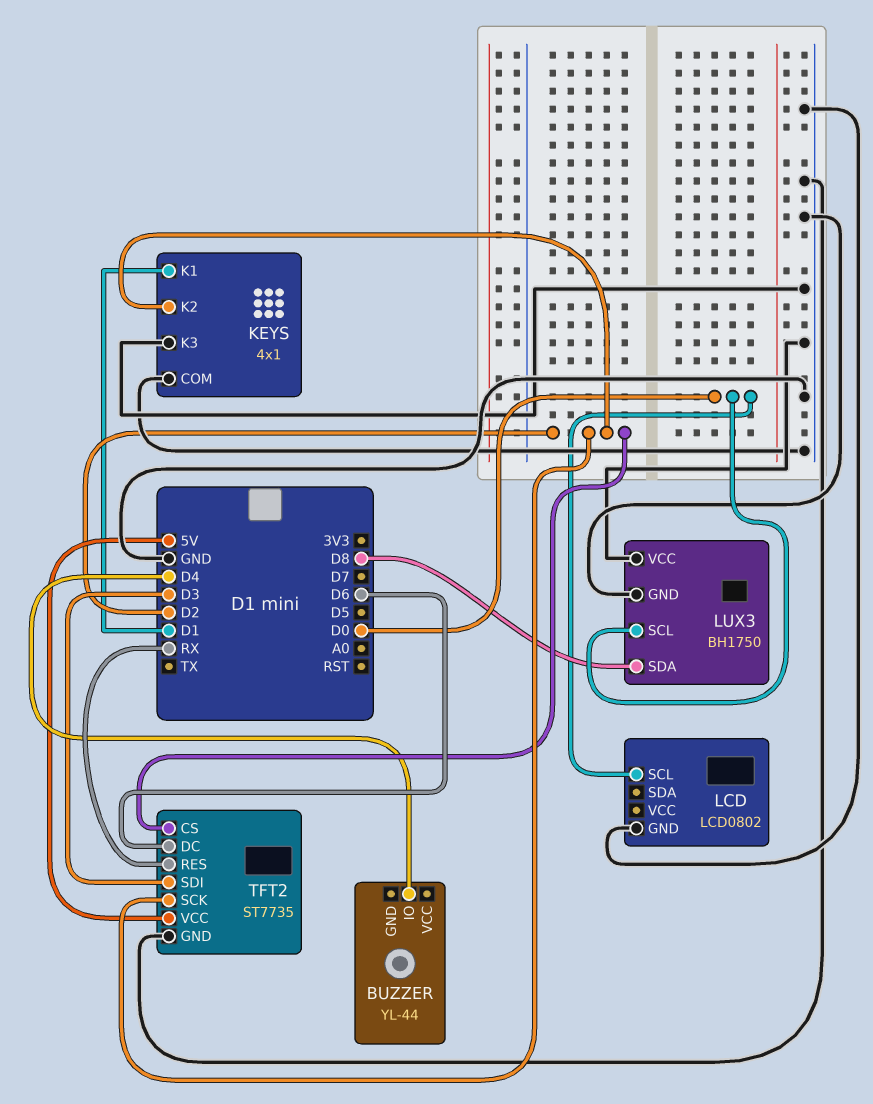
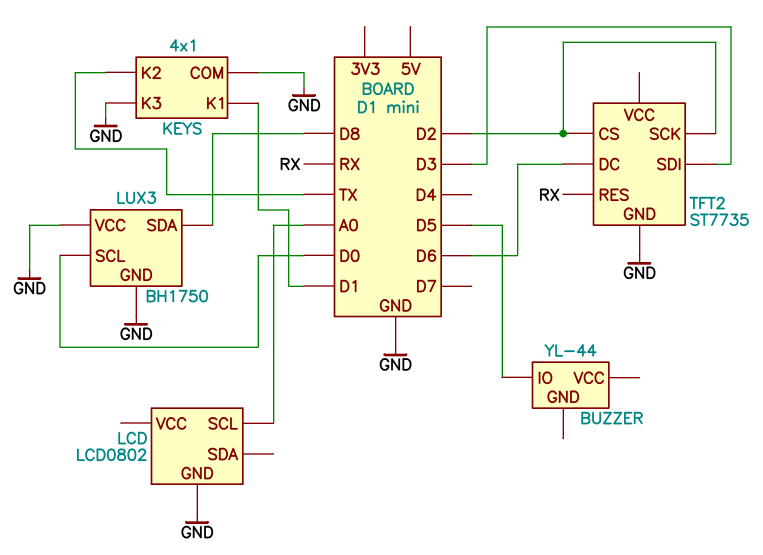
BUZZER pin IO: D4 -> D5
KEYS pin K2: D2 -> TX
LCD pin SCL: D0 -> A0
TFT2 pin VCC: 5V -> none

